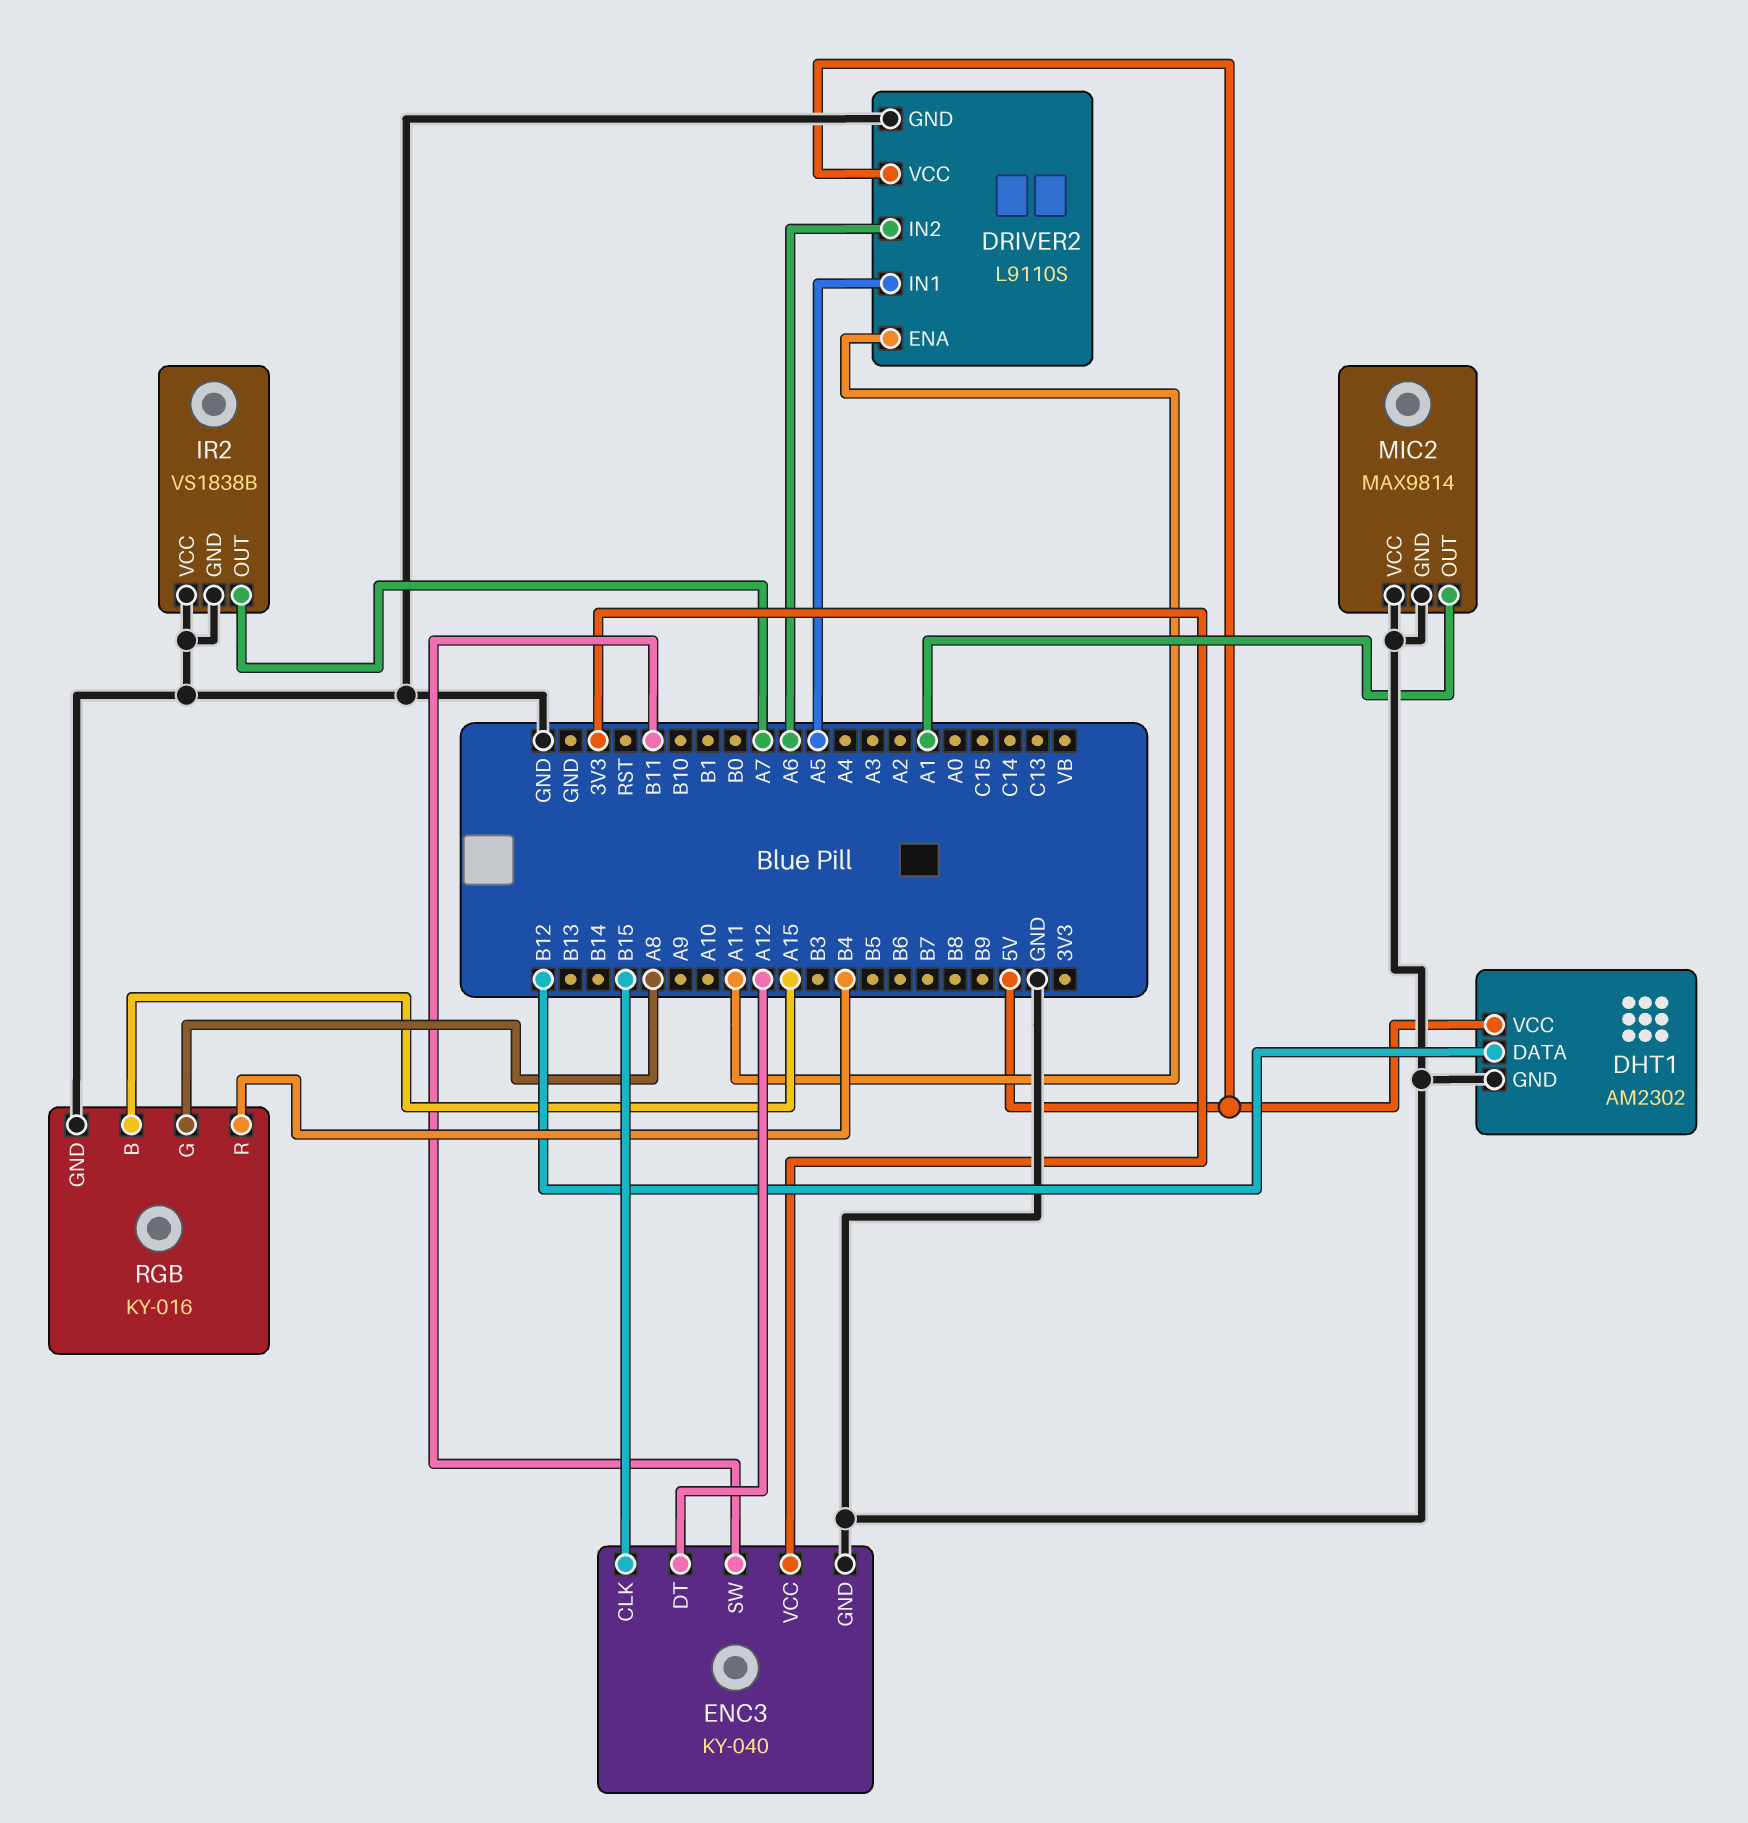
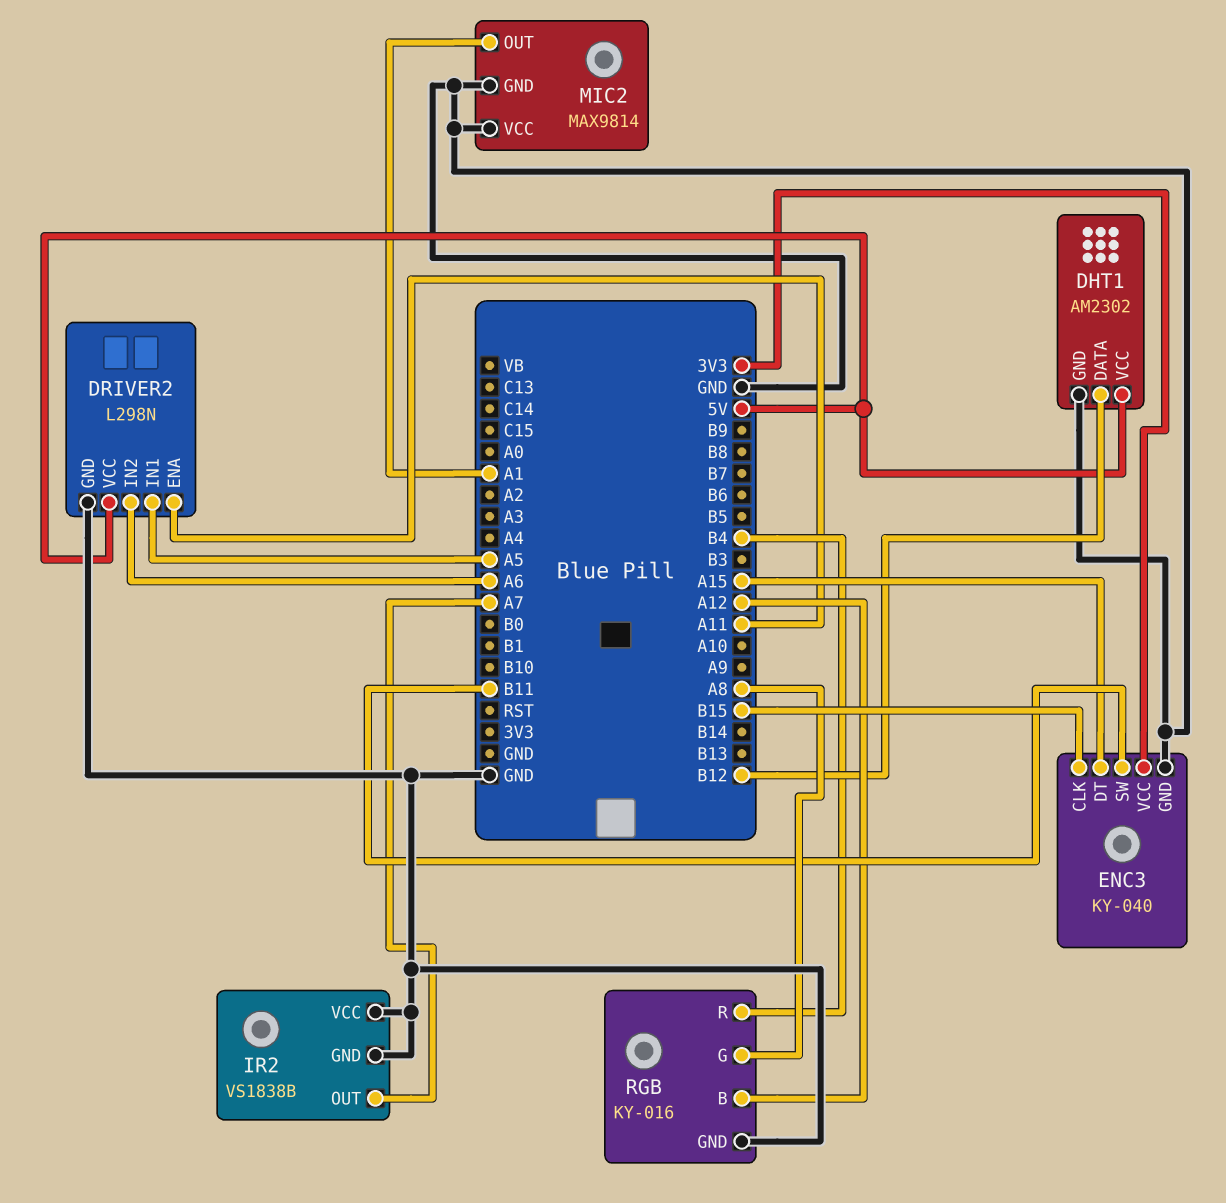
DRIVER2: L9110S -> L298N
ENC3 pin DT: A12 -> A15
RGB pin B: A15 -> A12

